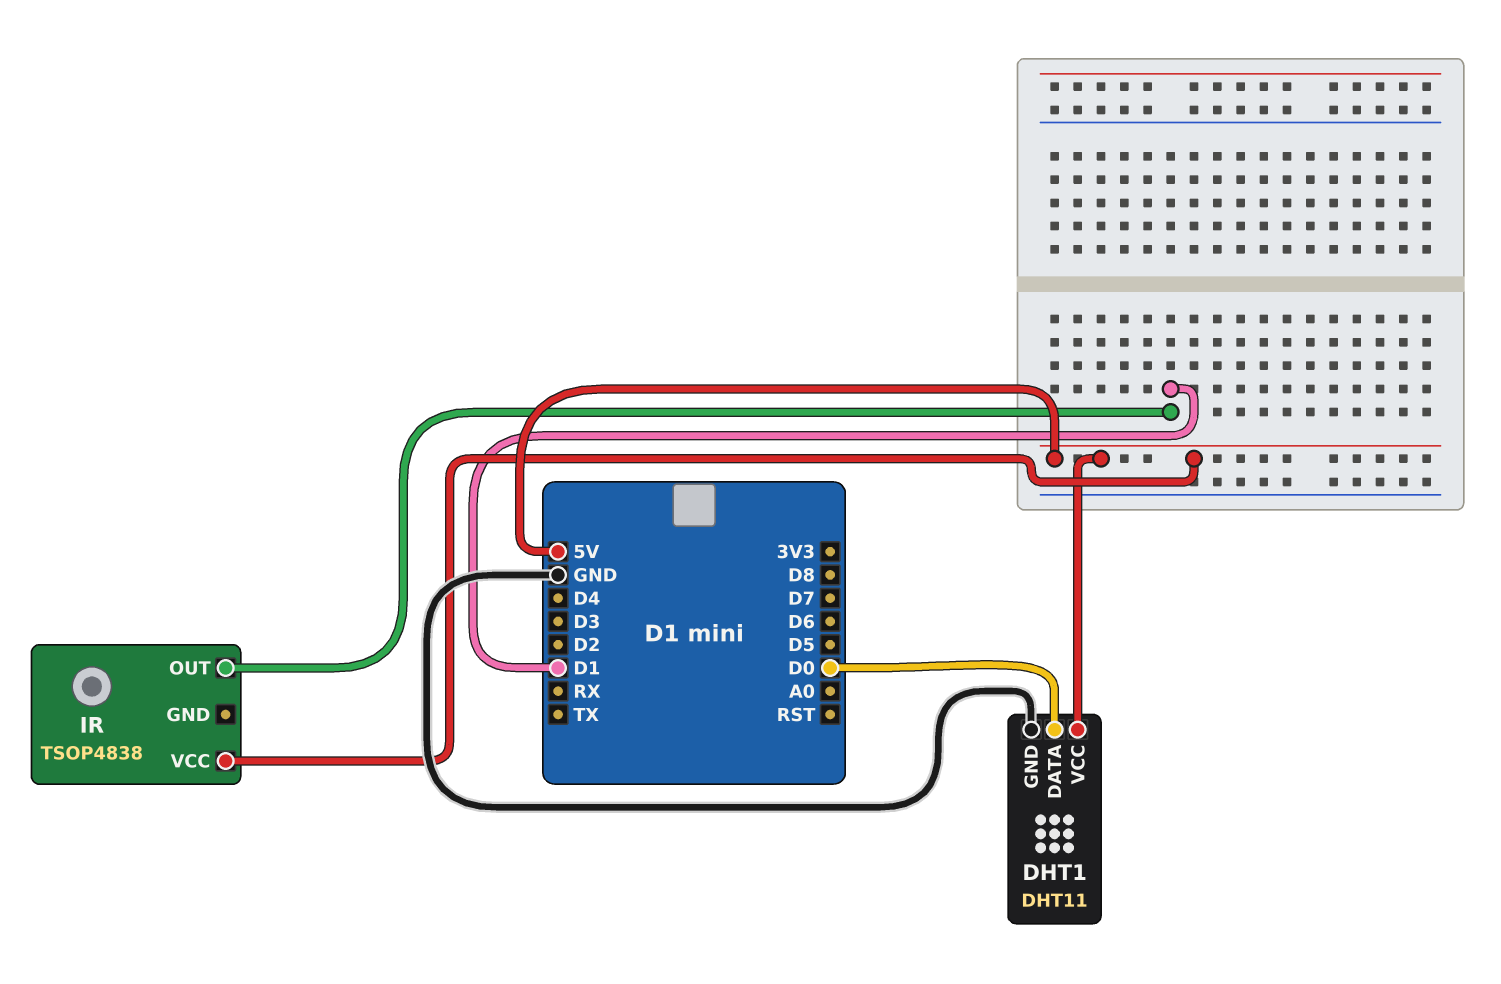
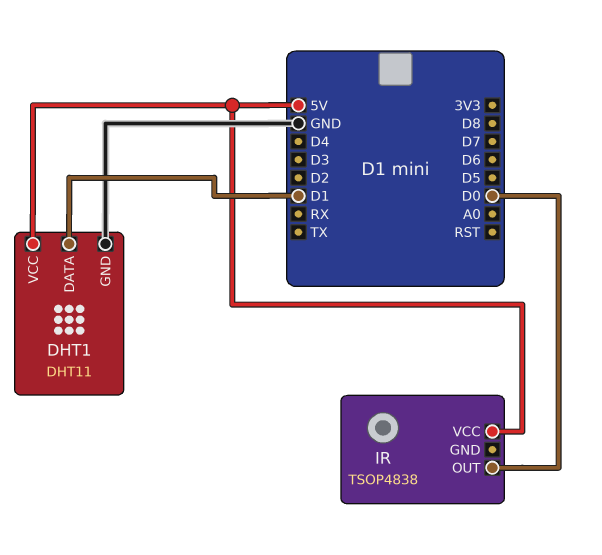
DHT1 pin DATA: D0 -> D1
IR pin OUT: D1 -> D0

